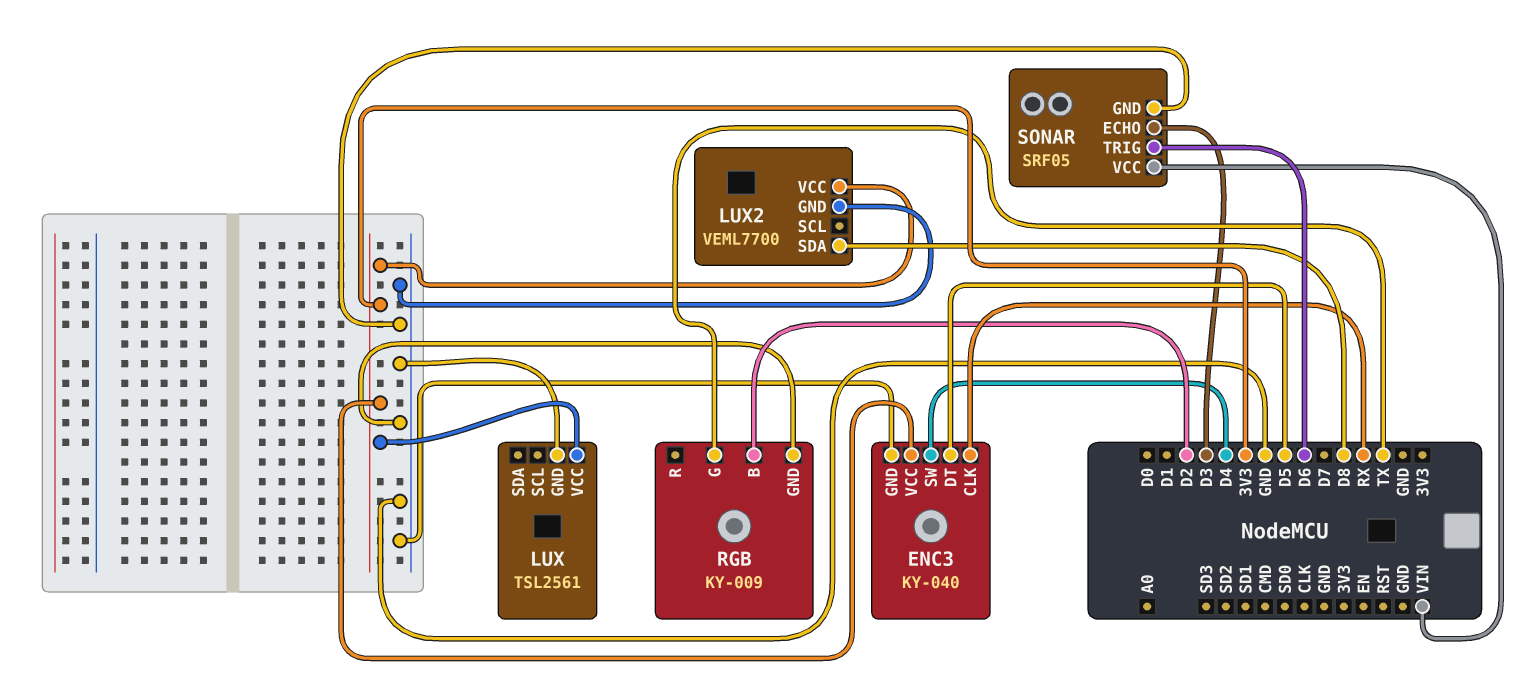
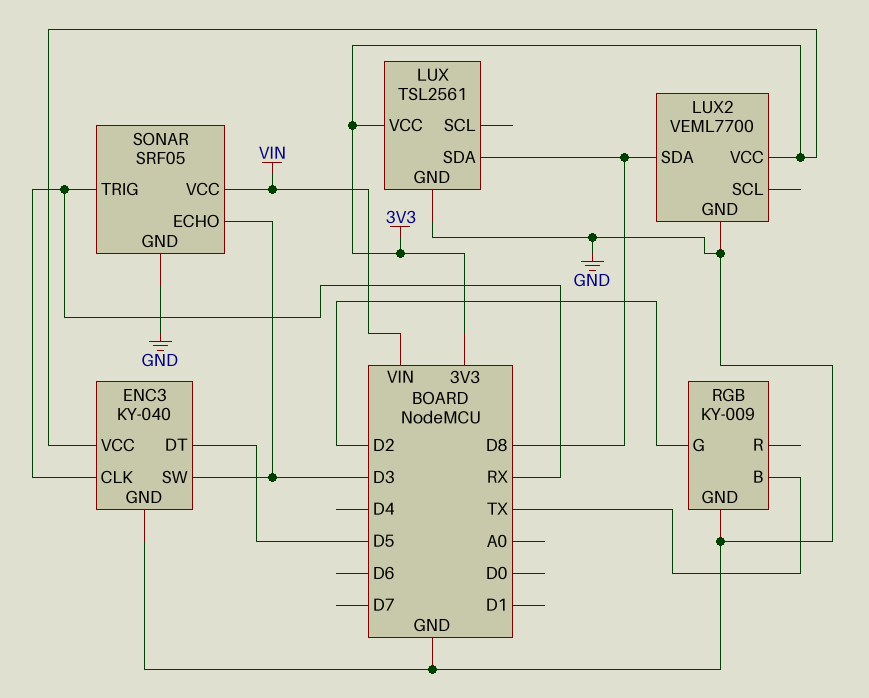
ENC3 pin SW: D4 -> D3
LUX pin SDA: none -> D8
RGB pin B: D2 -> TX
RGB pin G: TX -> D2
SONAR pin TRIG: D6 -> RX

